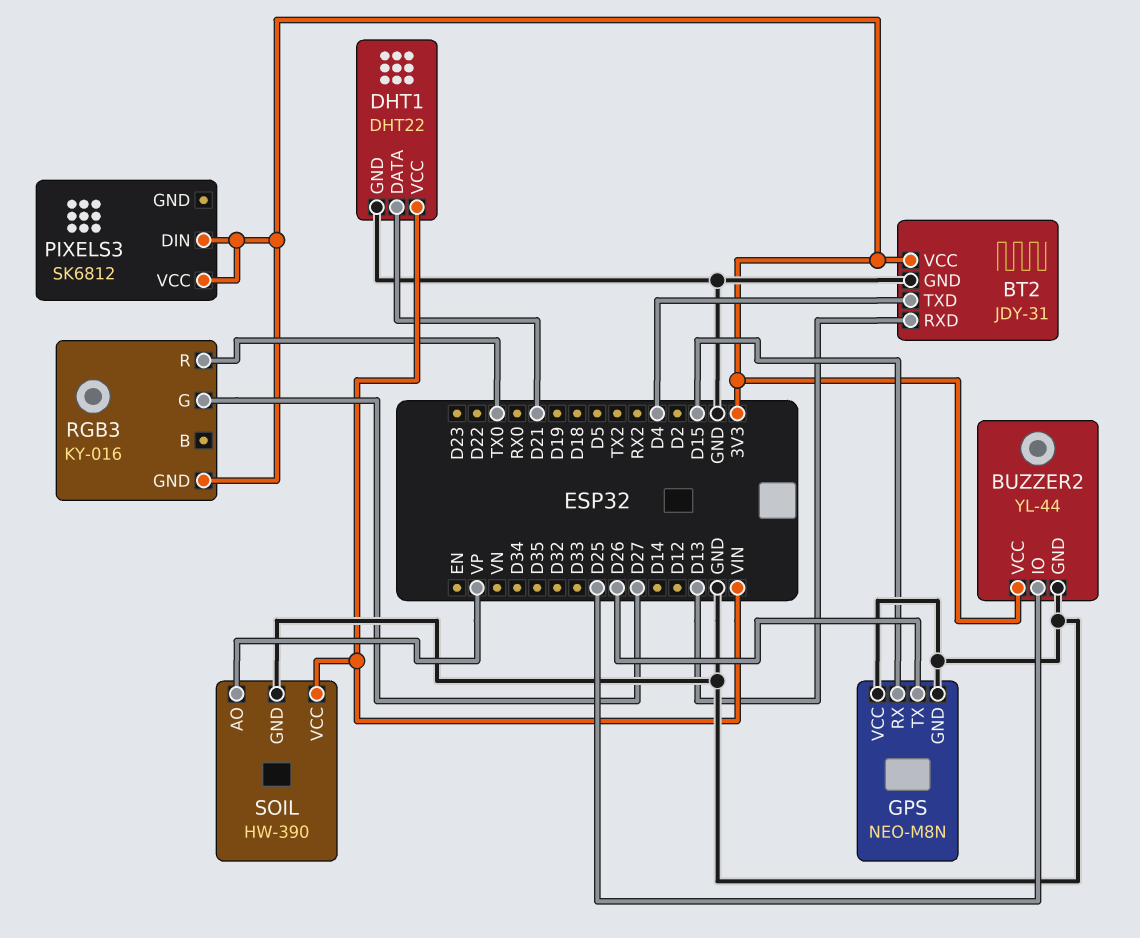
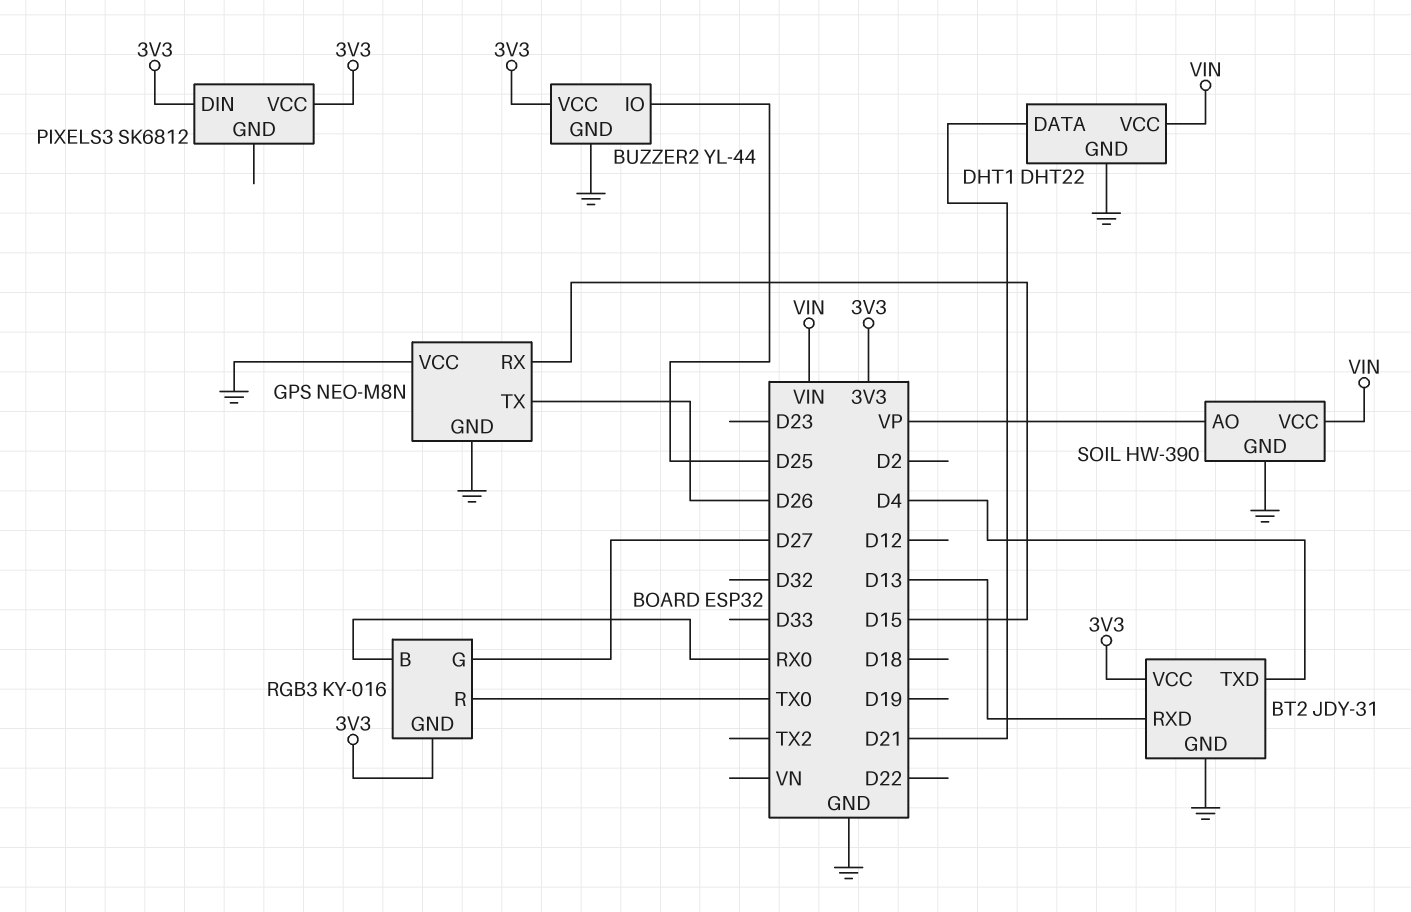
RGB3 pin B: none -> RX0

